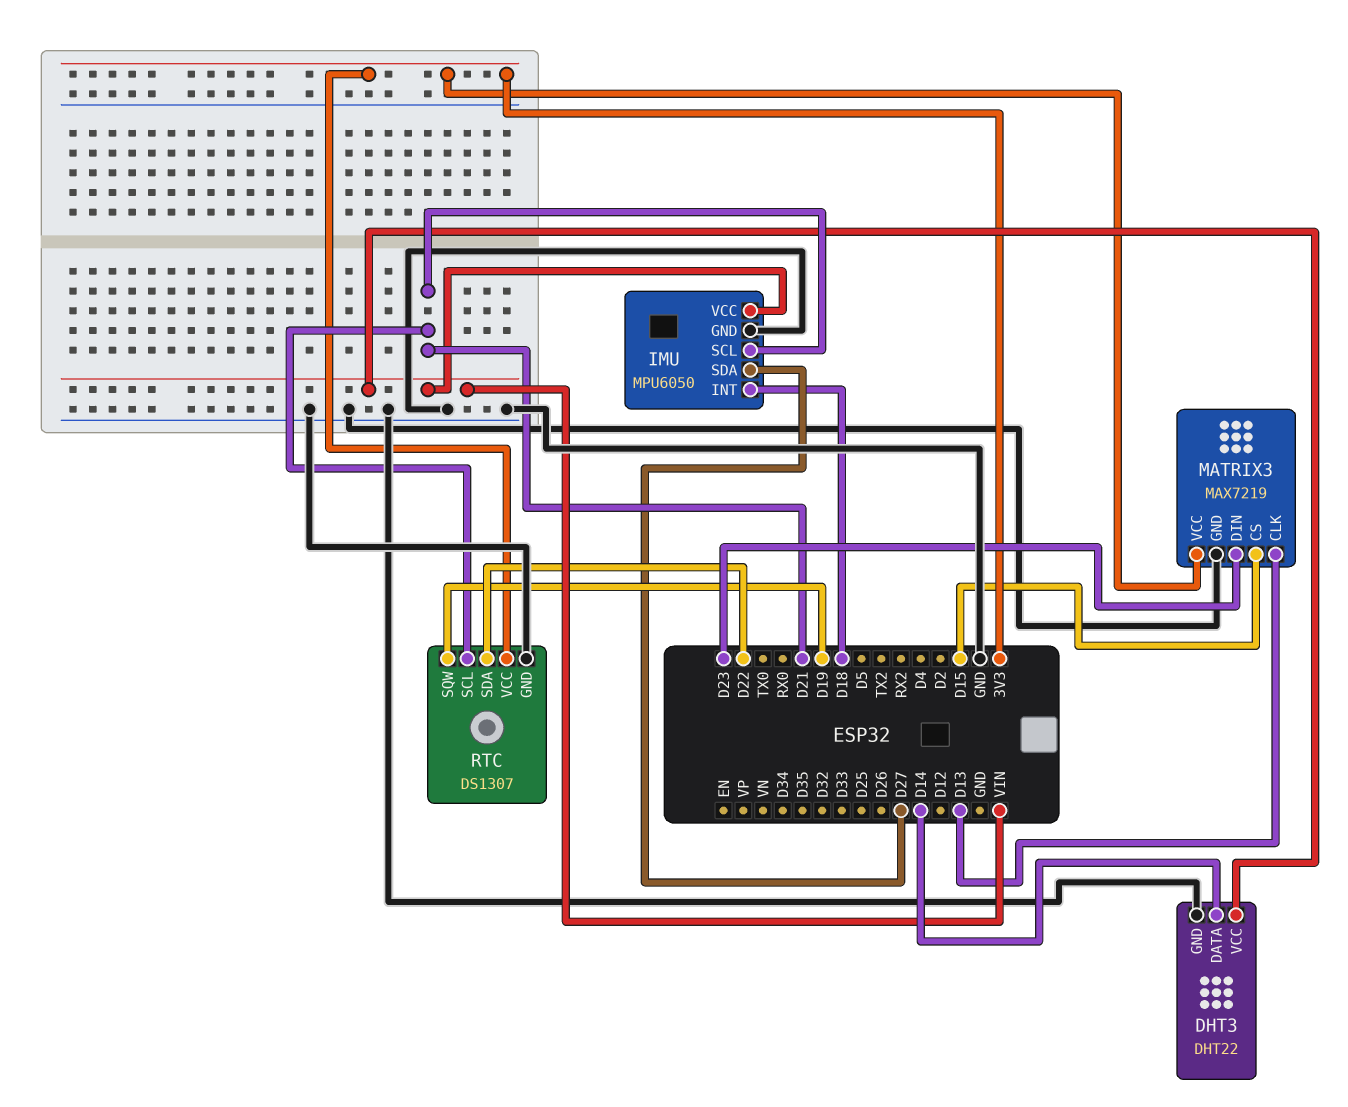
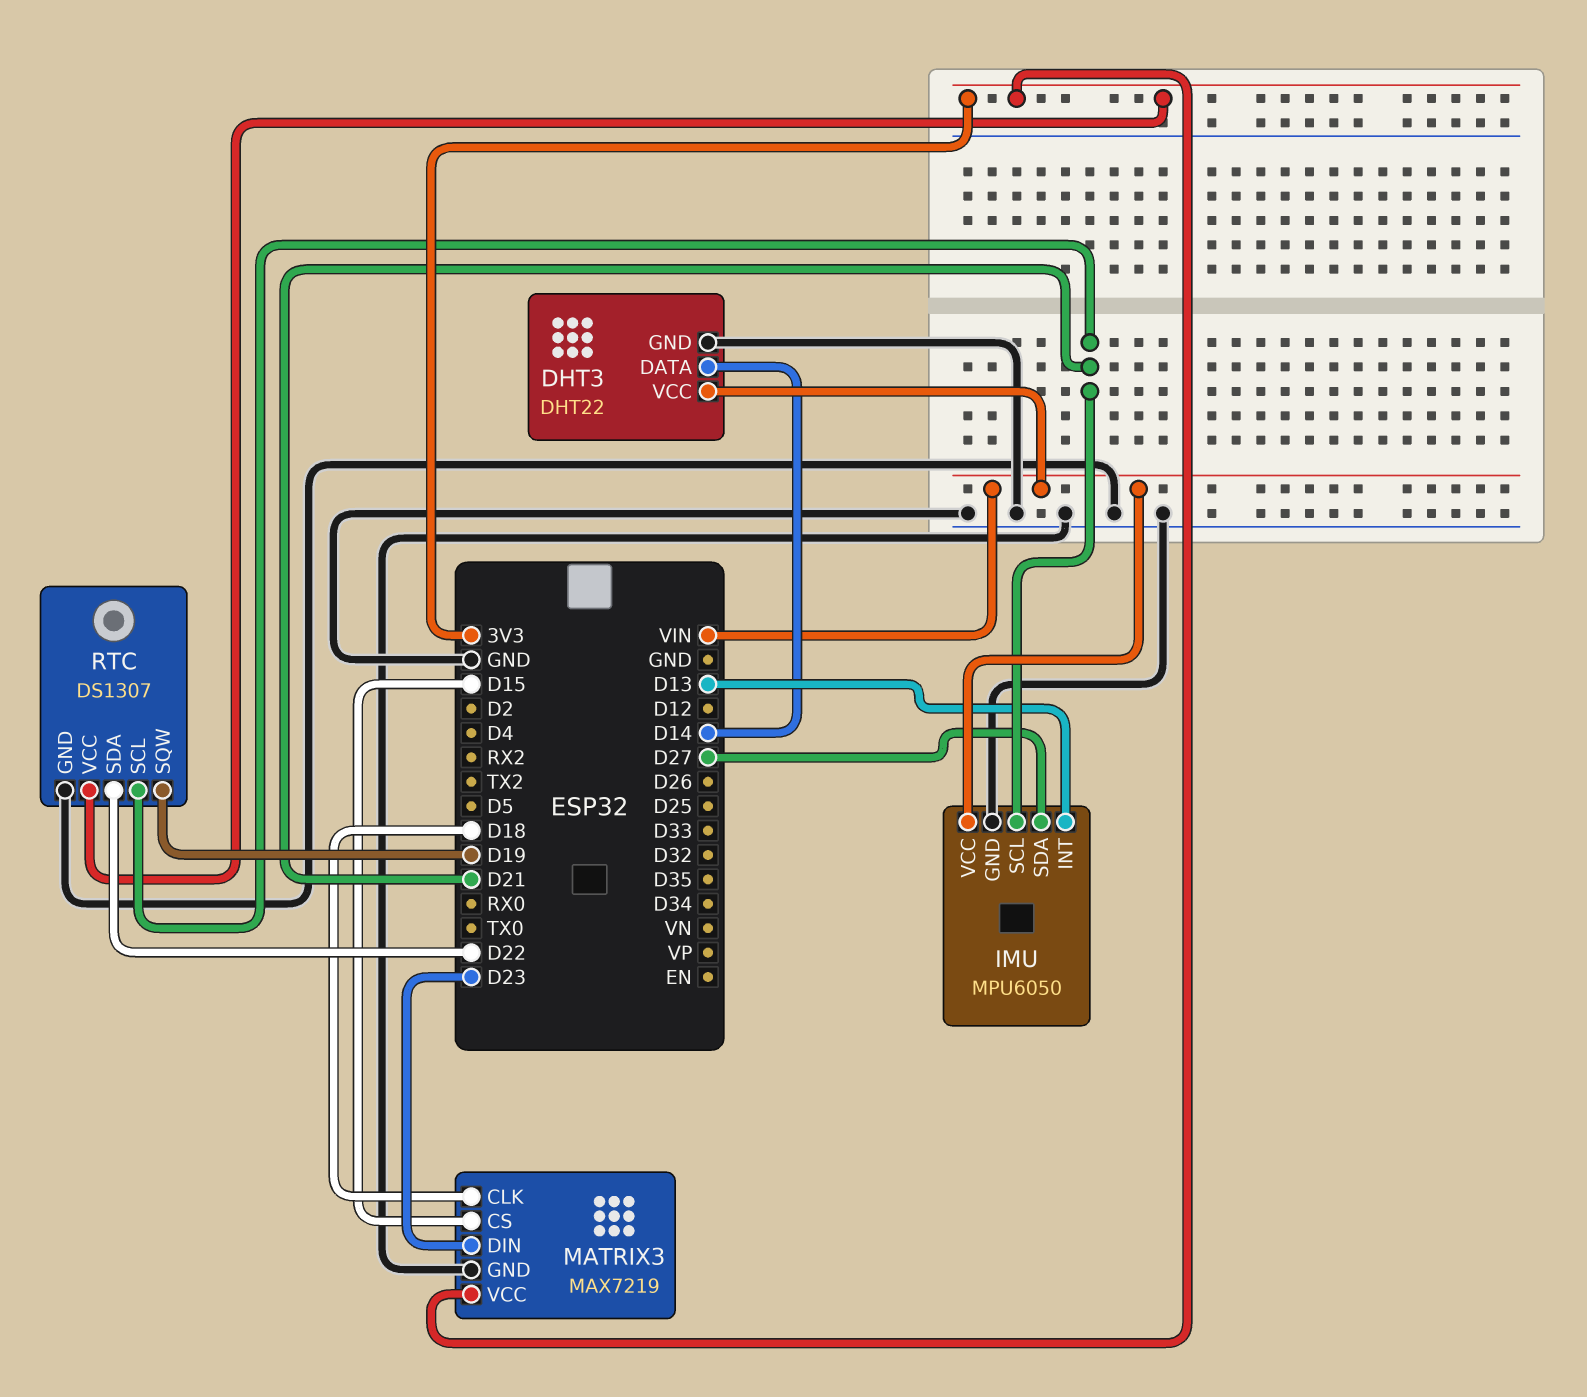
IMU pin INT: D18 -> D13
MATRIX3 pin CLK: D13 -> D18

